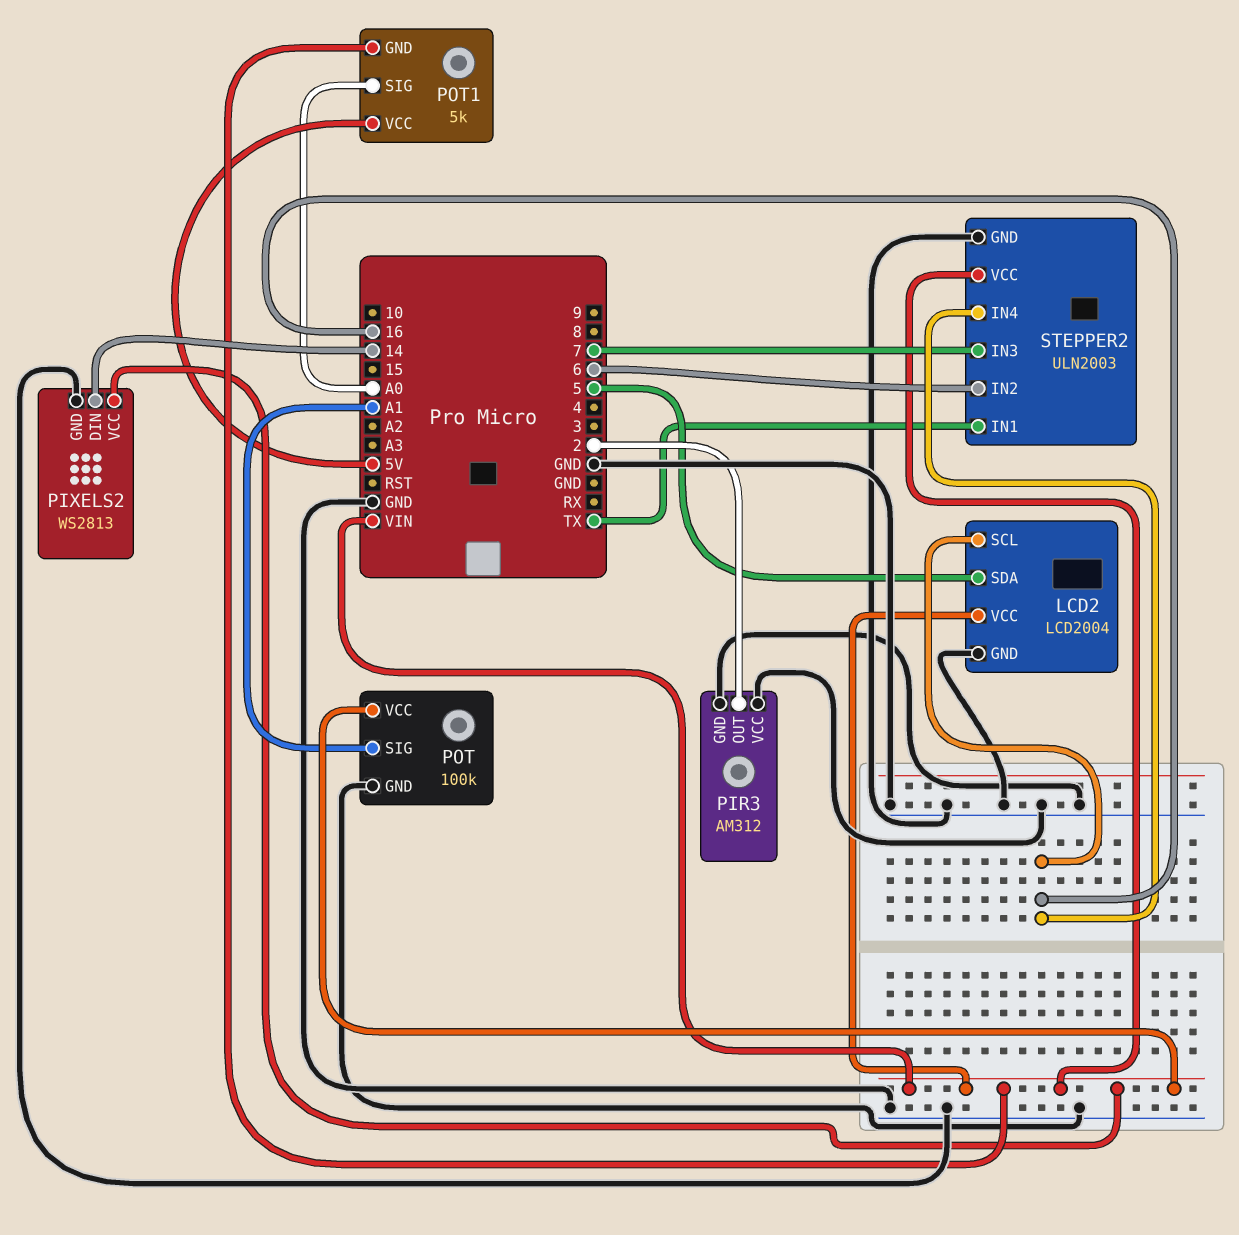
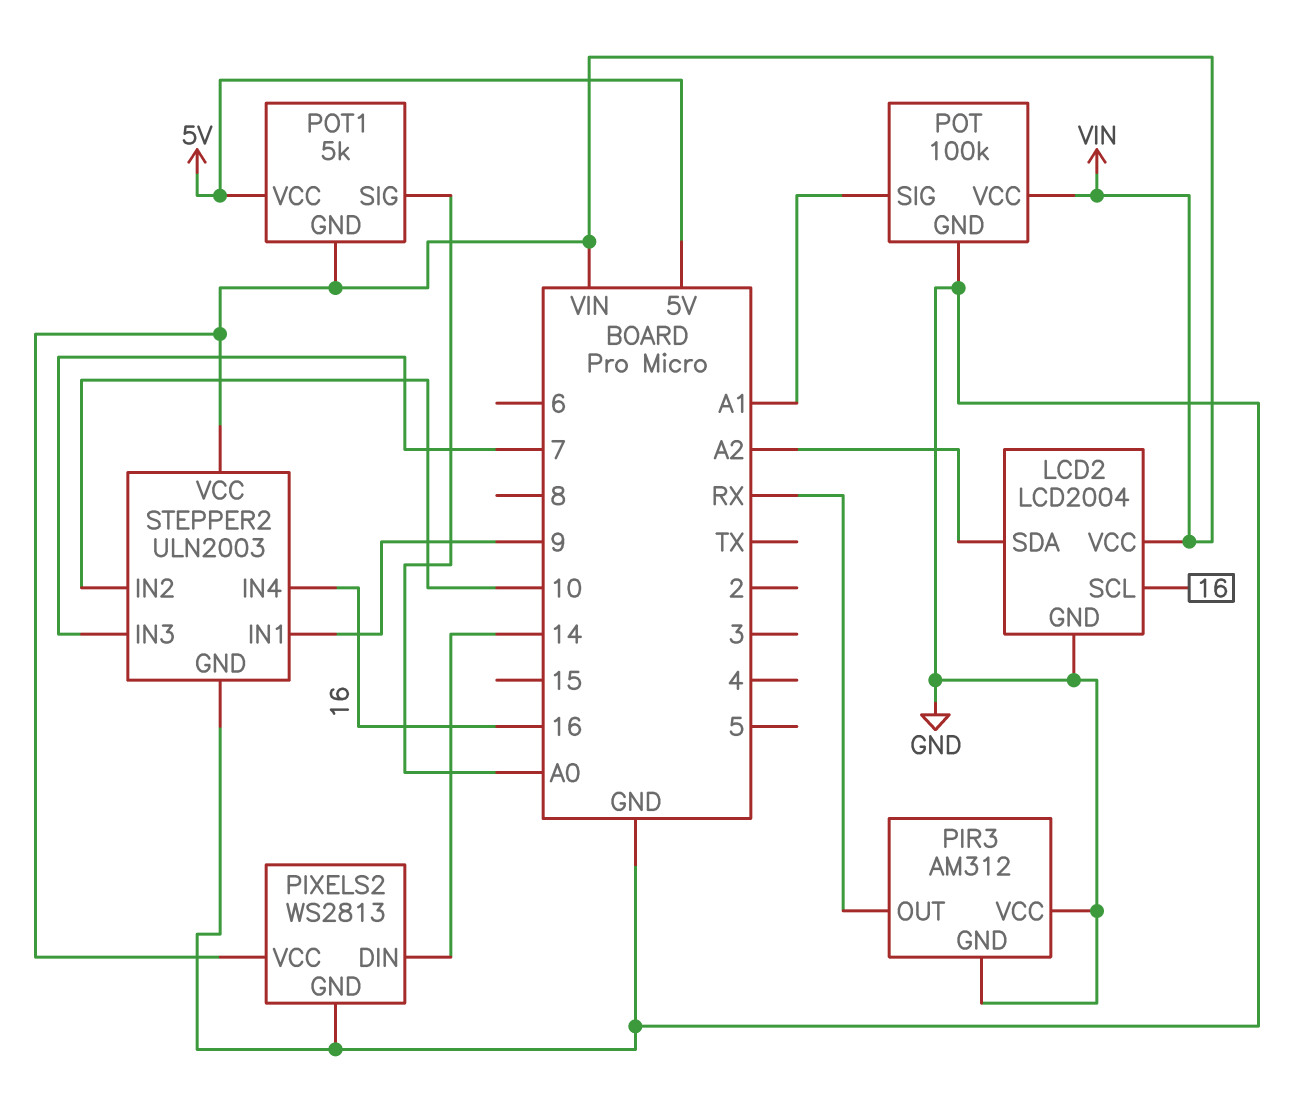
LCD2 pin SDA: 5 -> A2
PIR3 pin OUT: 2 -> RX
STEPPER2 pin IN1: TX -> 9
STEPPER2 pin IN2: 6 -> 10

